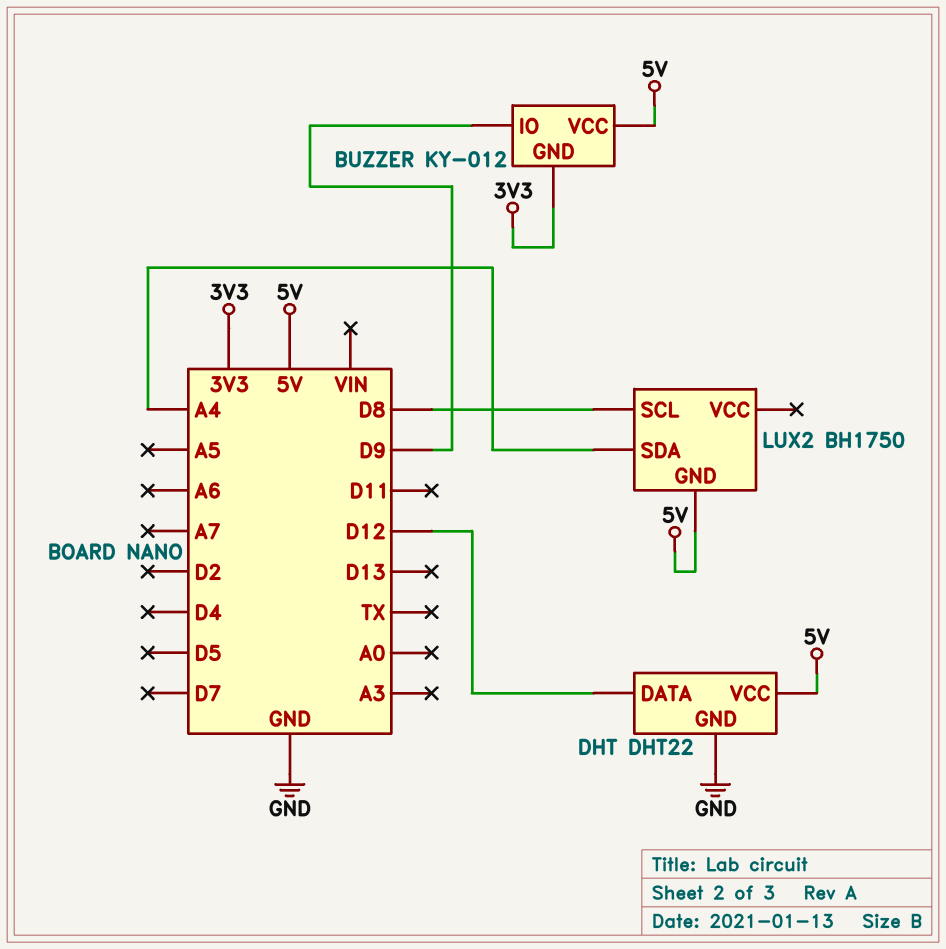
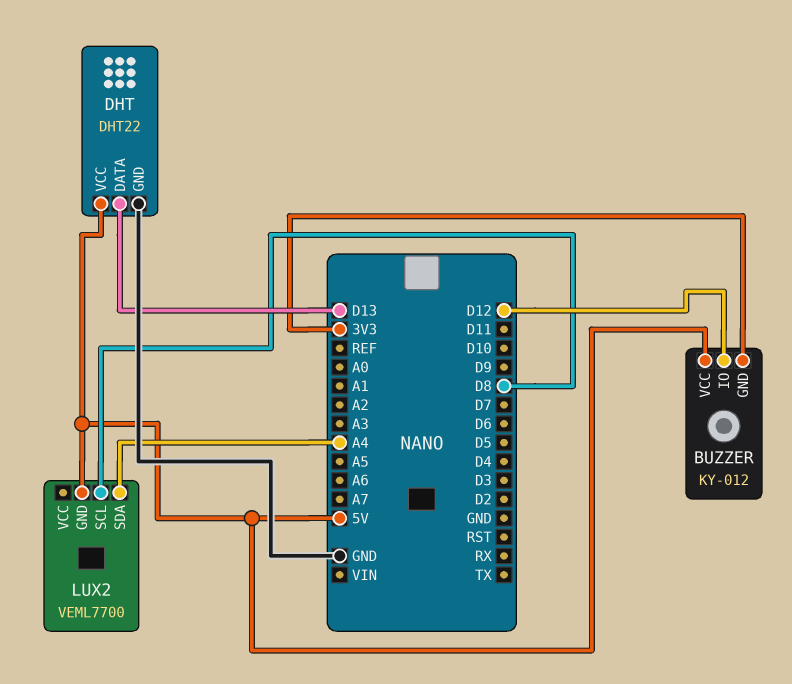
BUZZER pin IO: D9 -> D12
DHT pin DATA: D12 -> D13
LUX2: BH1750 -> VEML7700

